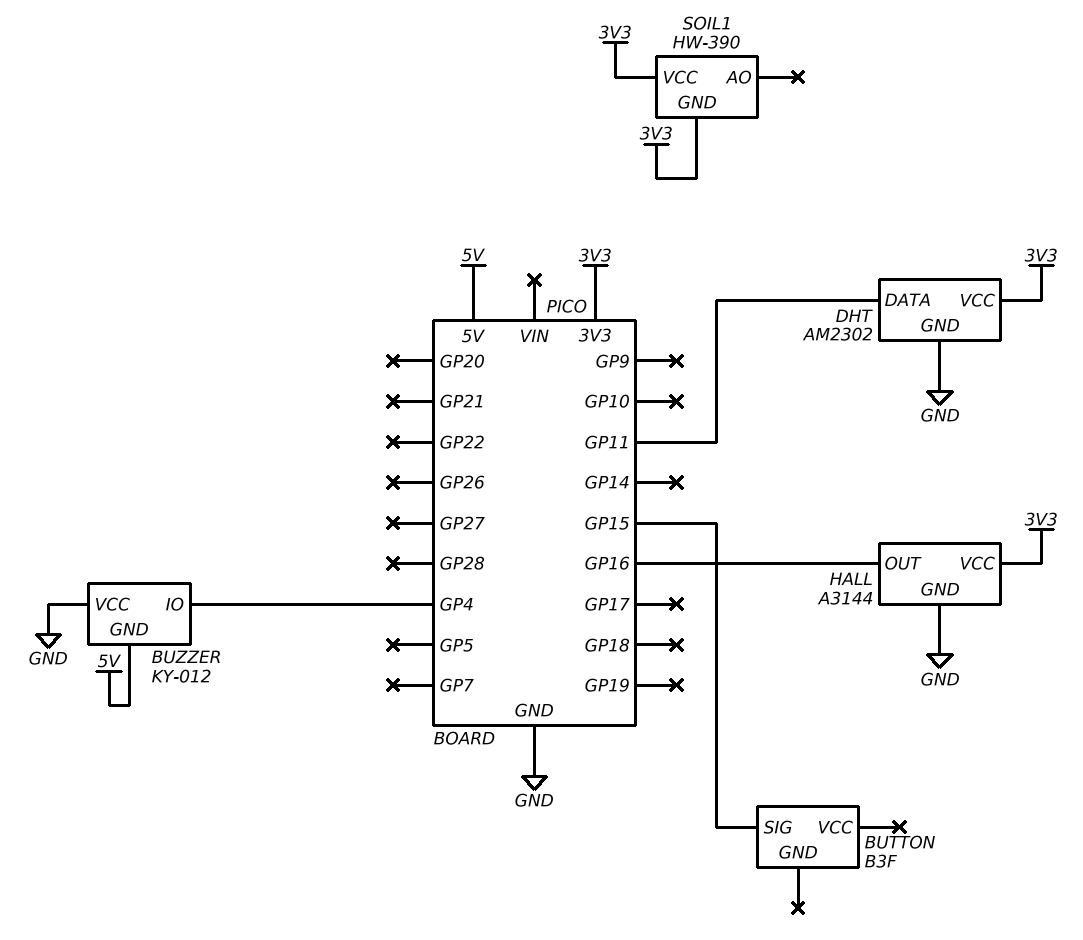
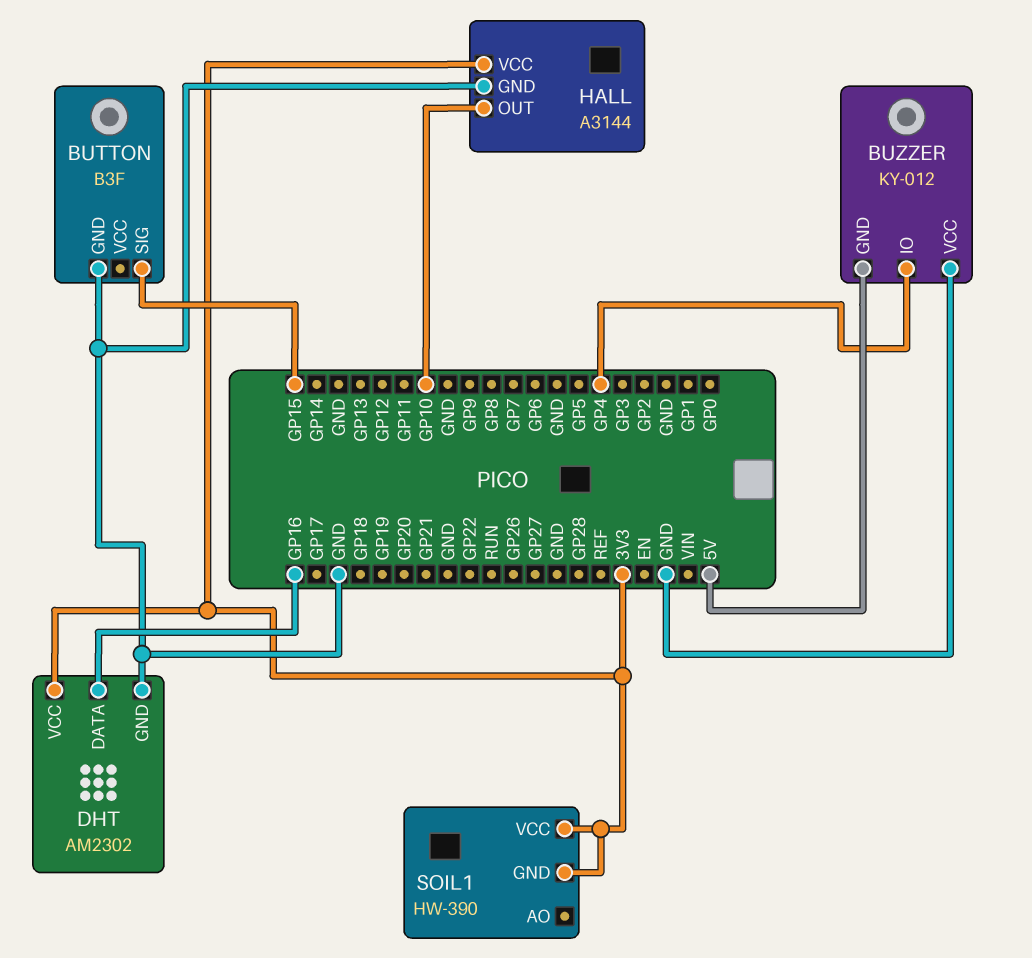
BUTTON pin GND: none -> GND
DHT pin DATA: GP11 -> GP16
HALL pin OUT: GP16 -> GP10

